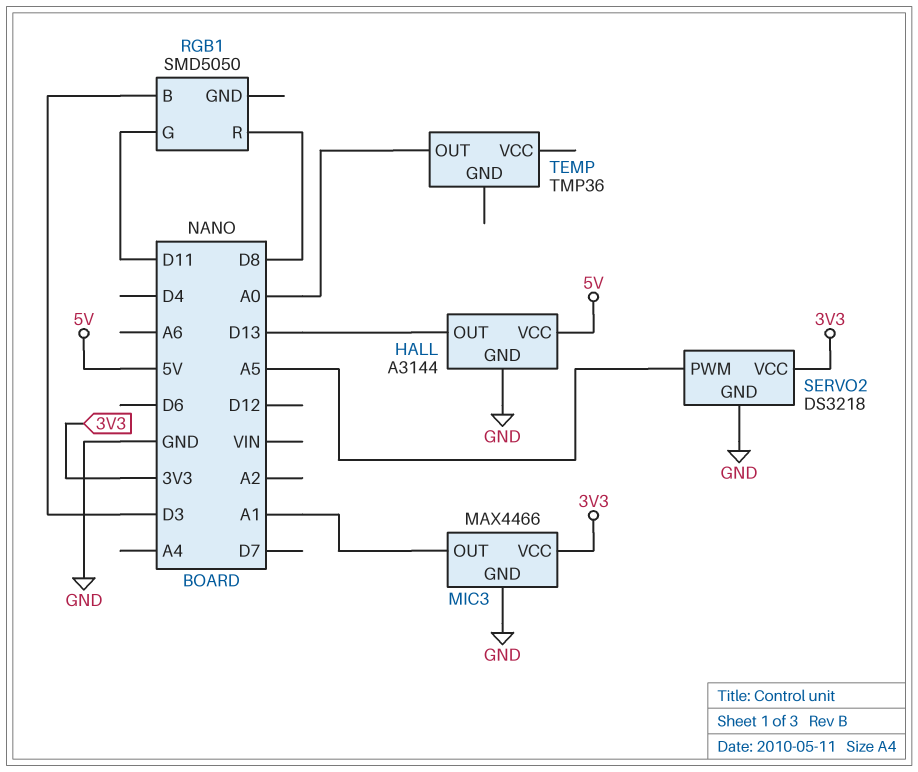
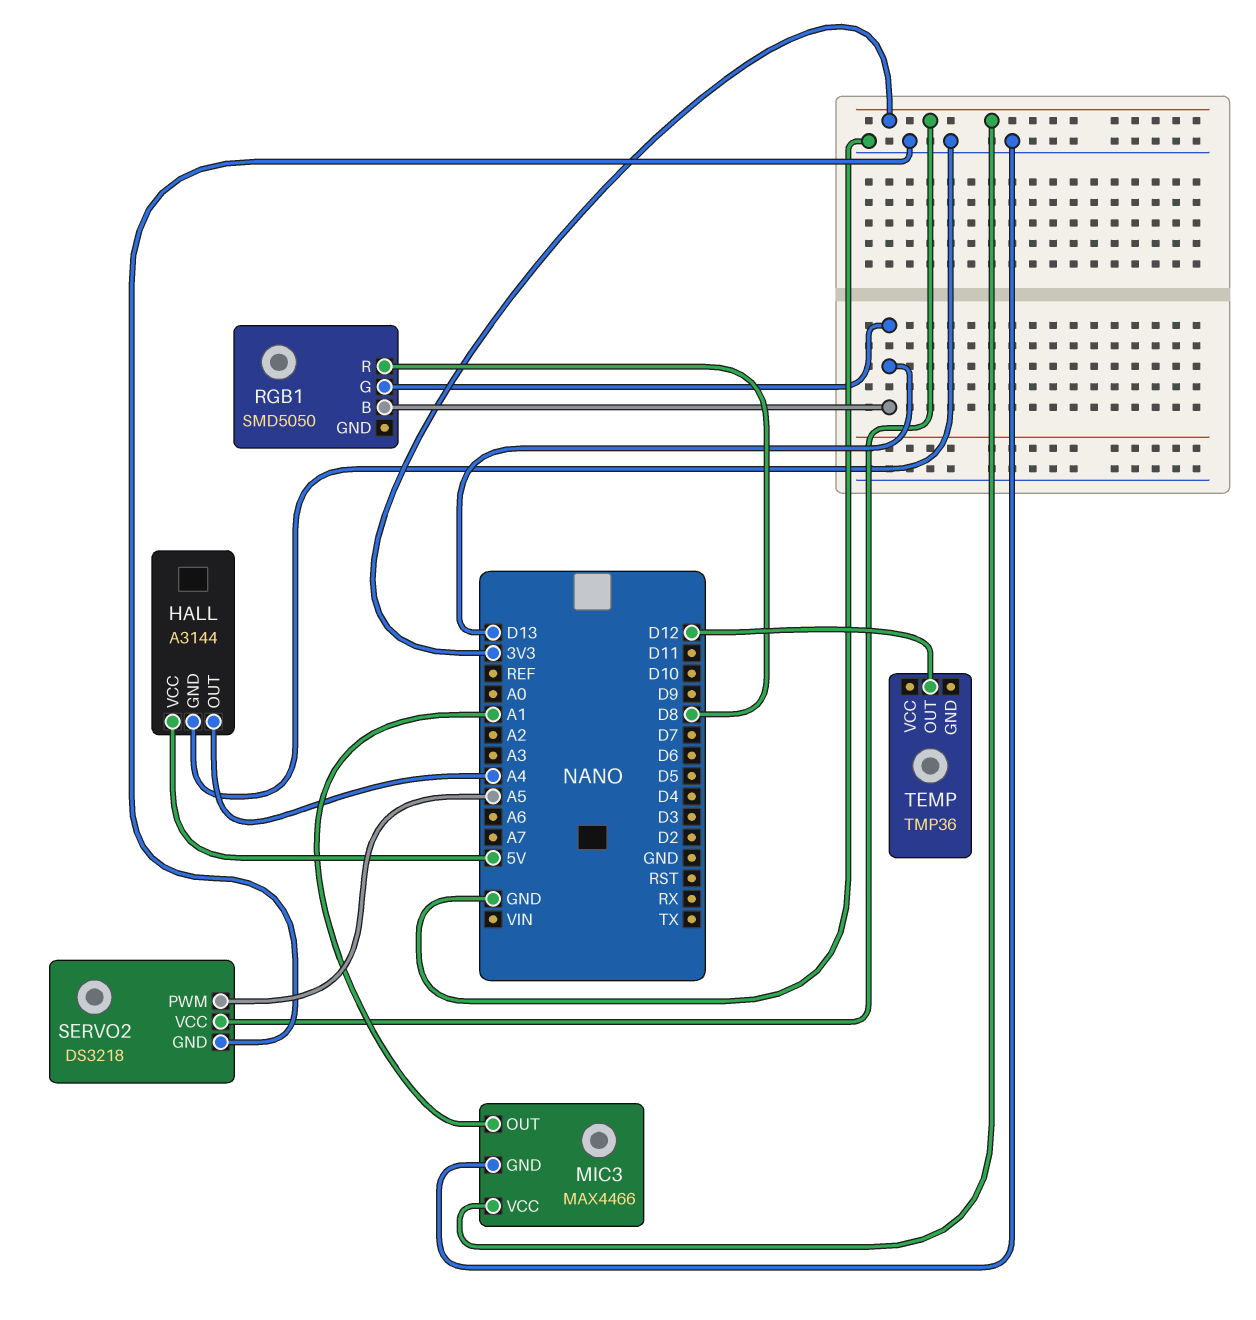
HALL pin OUT: D13 -> A4
RGB1 pin B: D3 -> D13
RGB1 pin G: D11 -> D13
TEMP pin OUT: A0 -> D12

